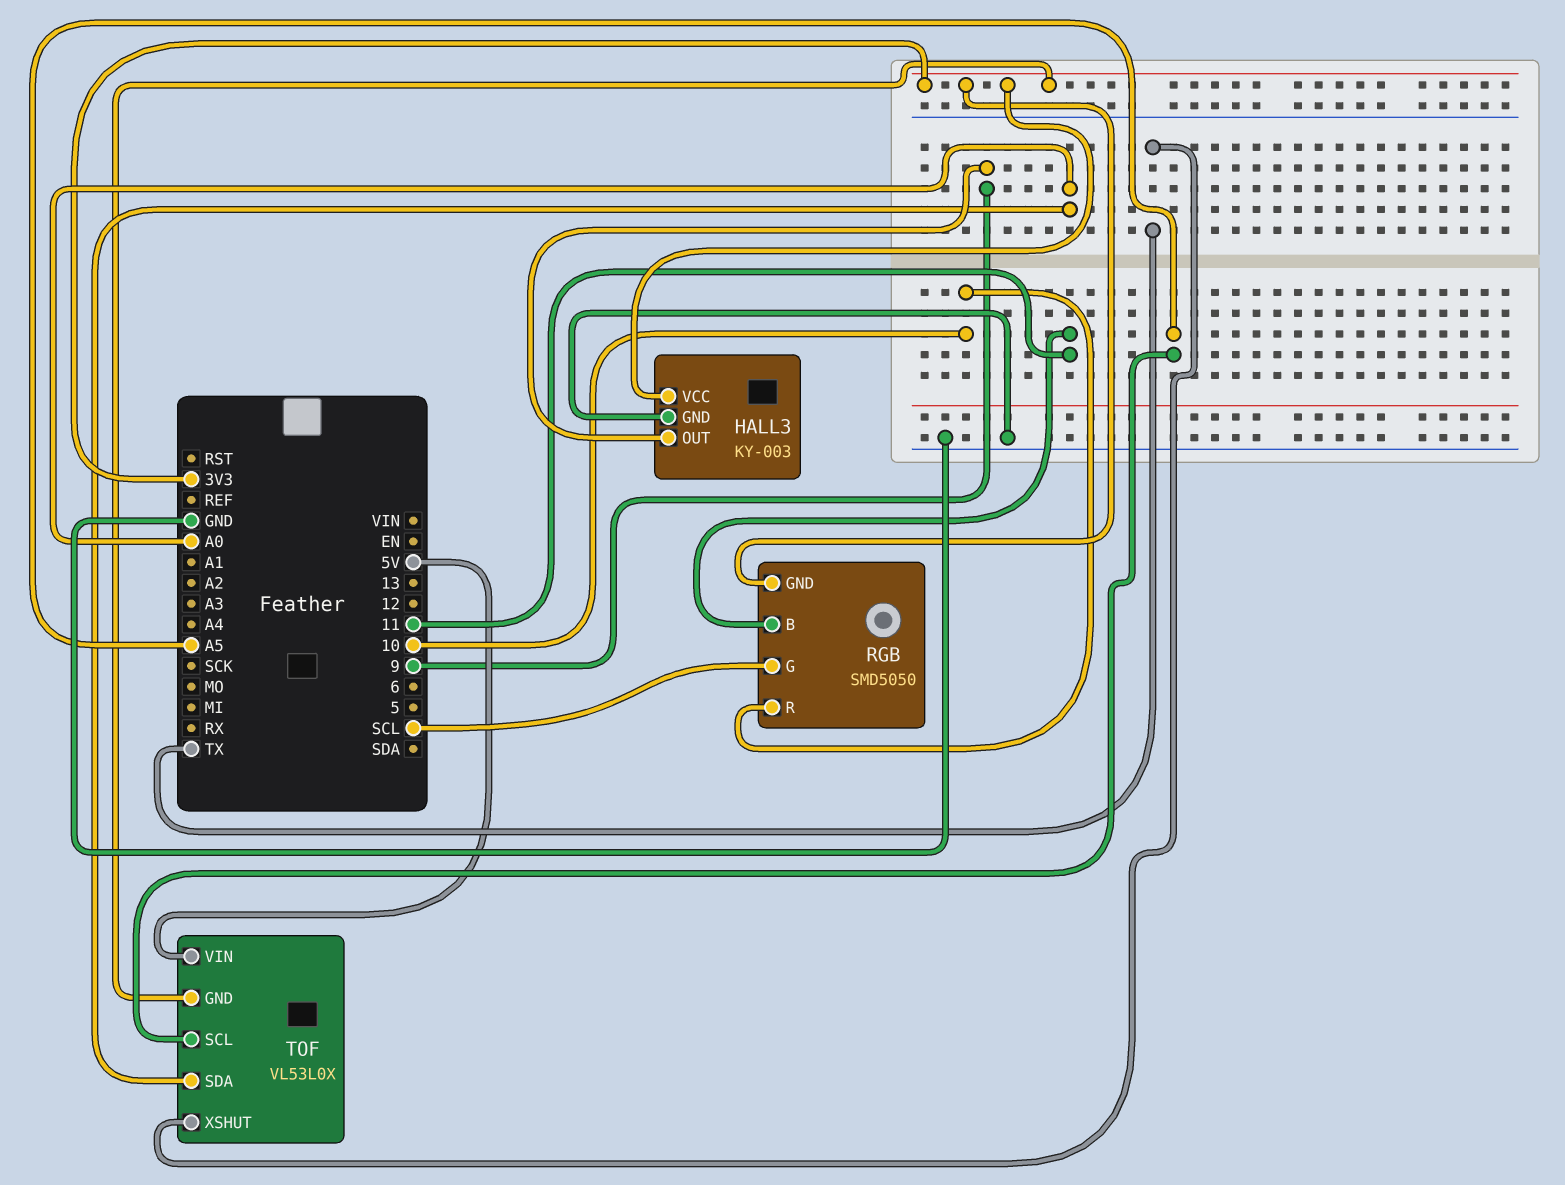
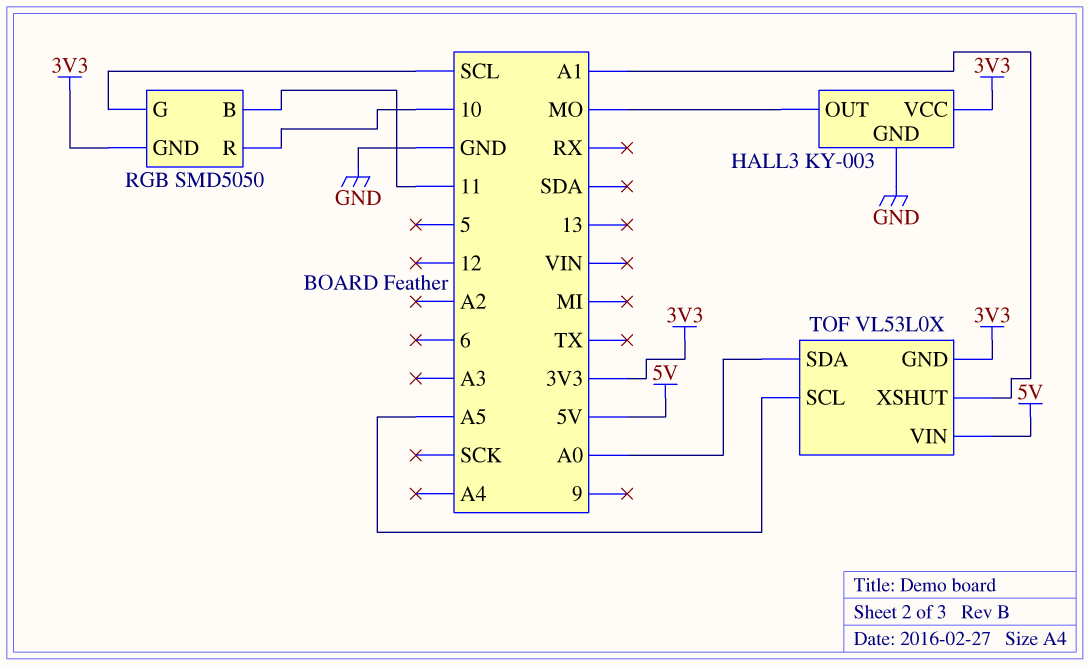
HALL3 pin OUT: 9 -> MO
TOF pin XSHUT: TX -> A1

